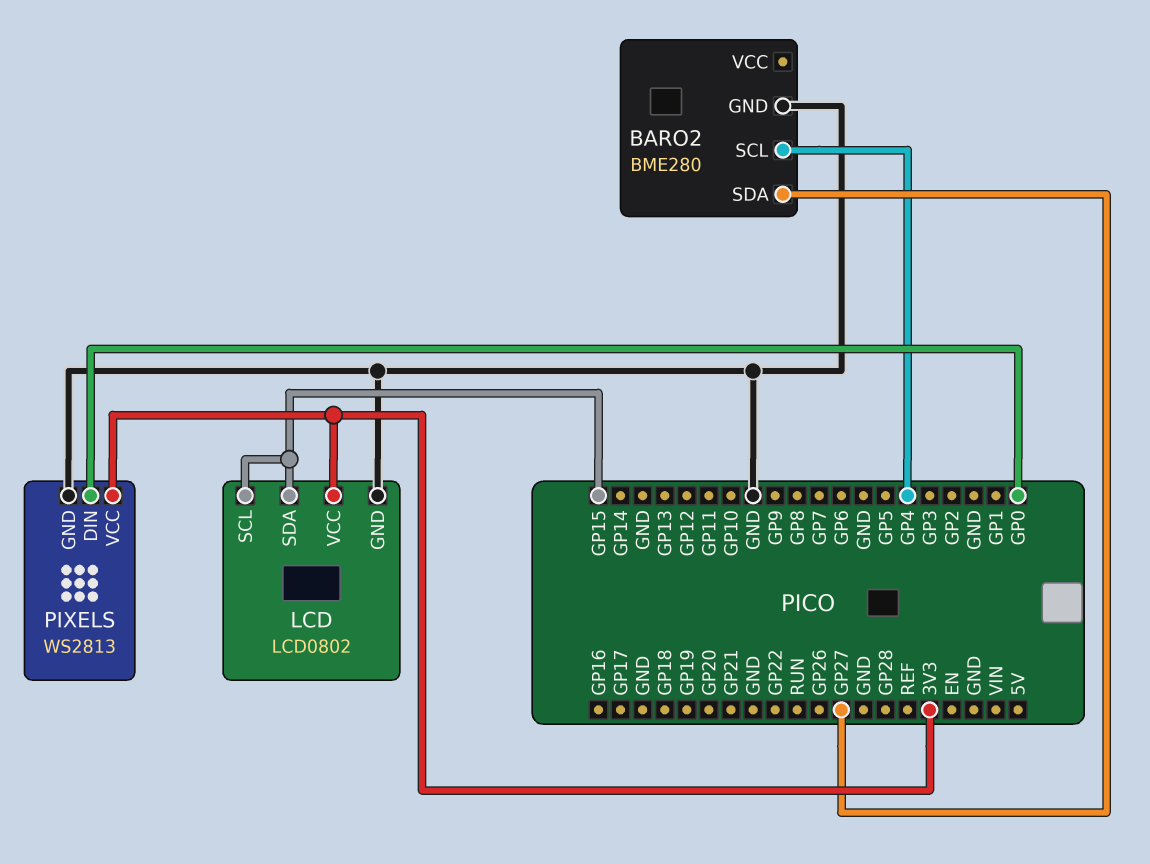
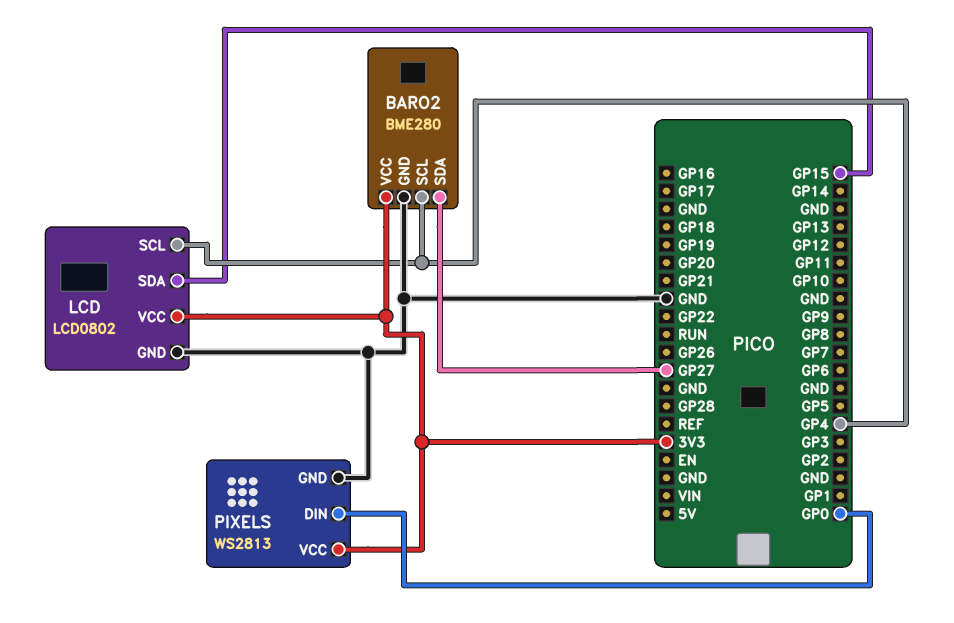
BARO2 pin VCC: none -> 3V3
LCD pin SCL: GP15 -> GP4

